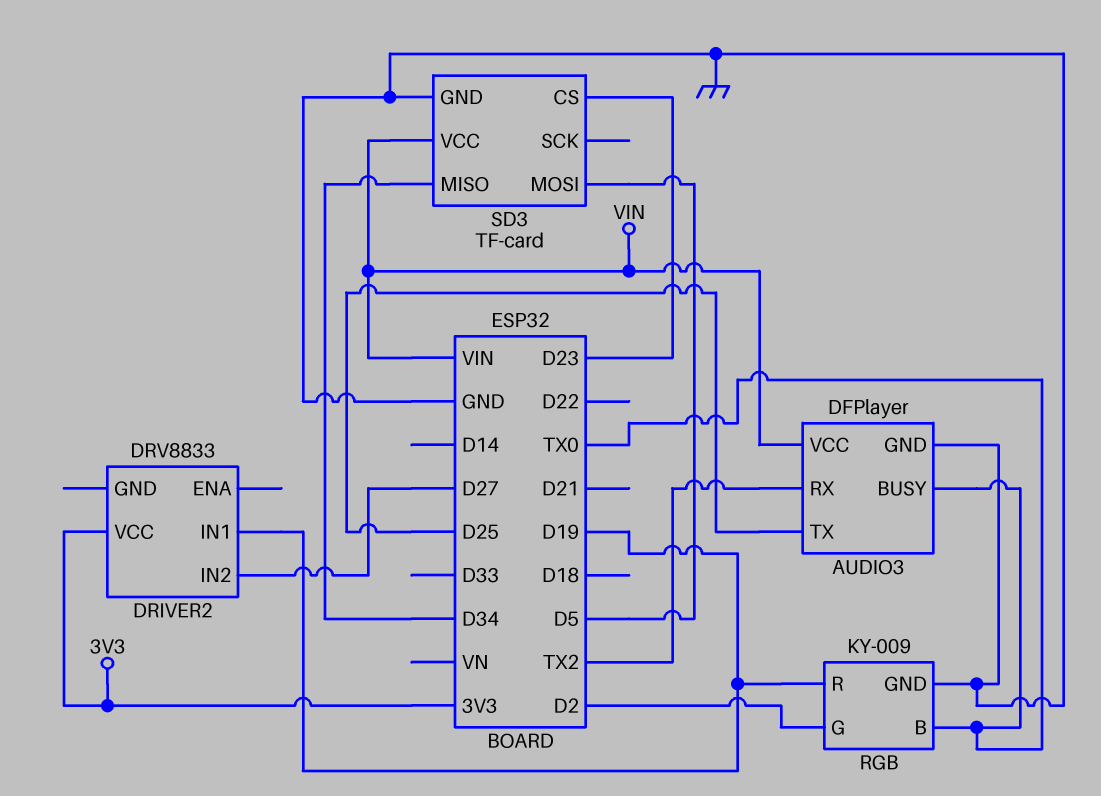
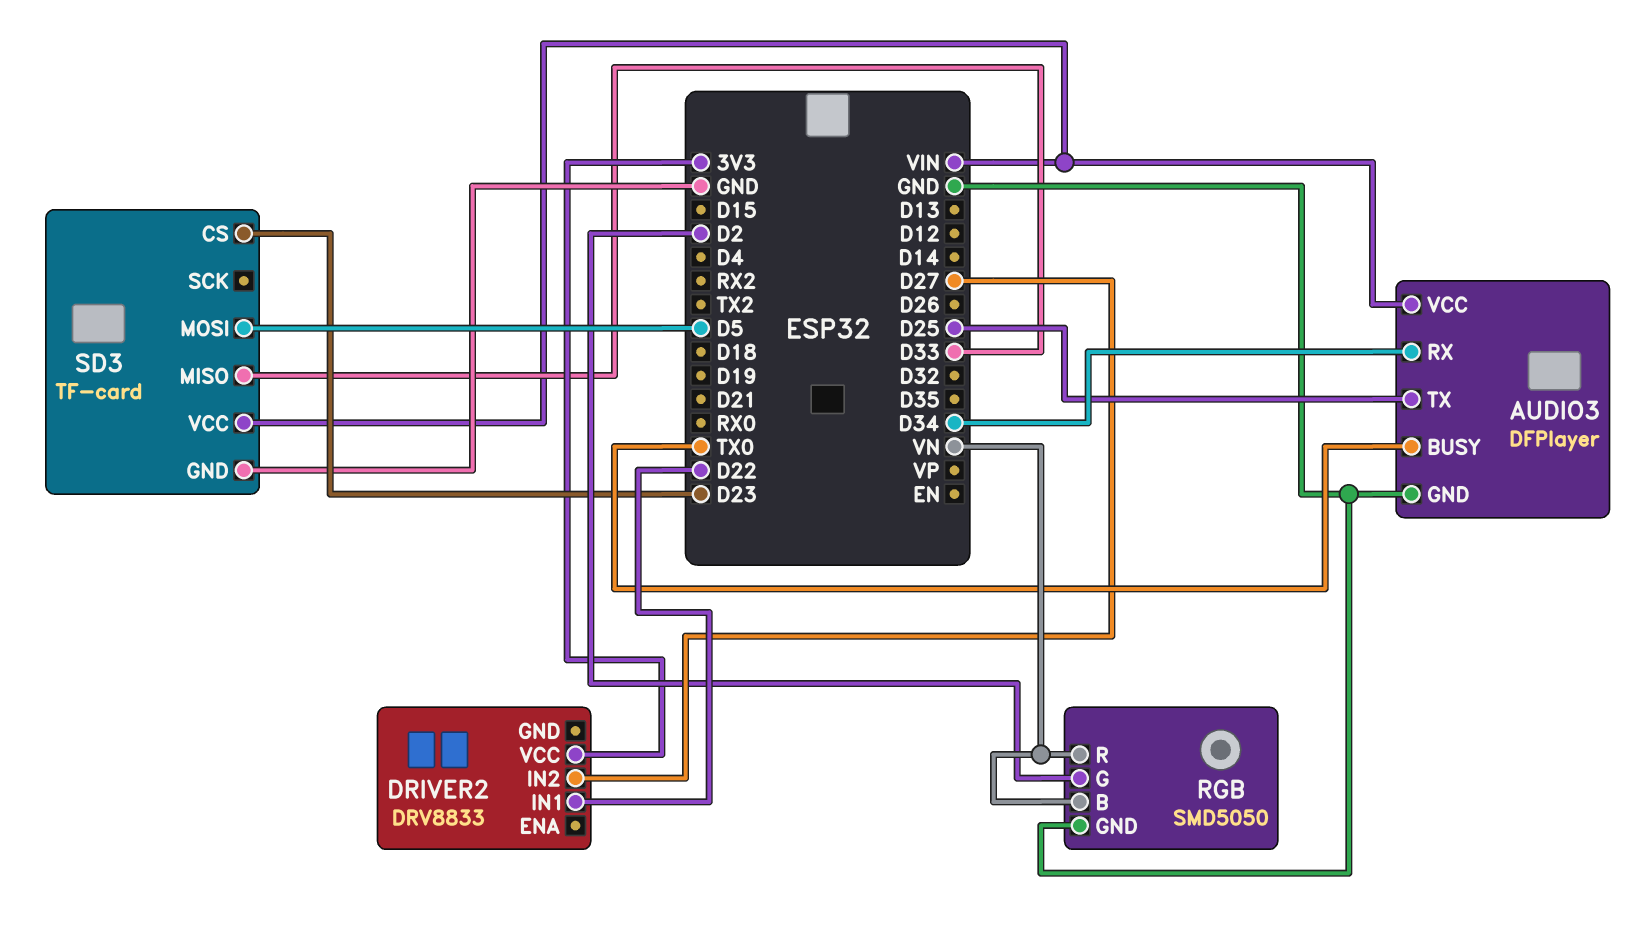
AUDIO3 pin RX: TX2 -> D34
DRIVER2 pin IN1: D19 -> D22
RGB: KY-009 -> SMD5050
RGB pin B: TX0 -> VN
RGB pin R: D19 -> VN
SD3 pin MISO: D34 -> D33

